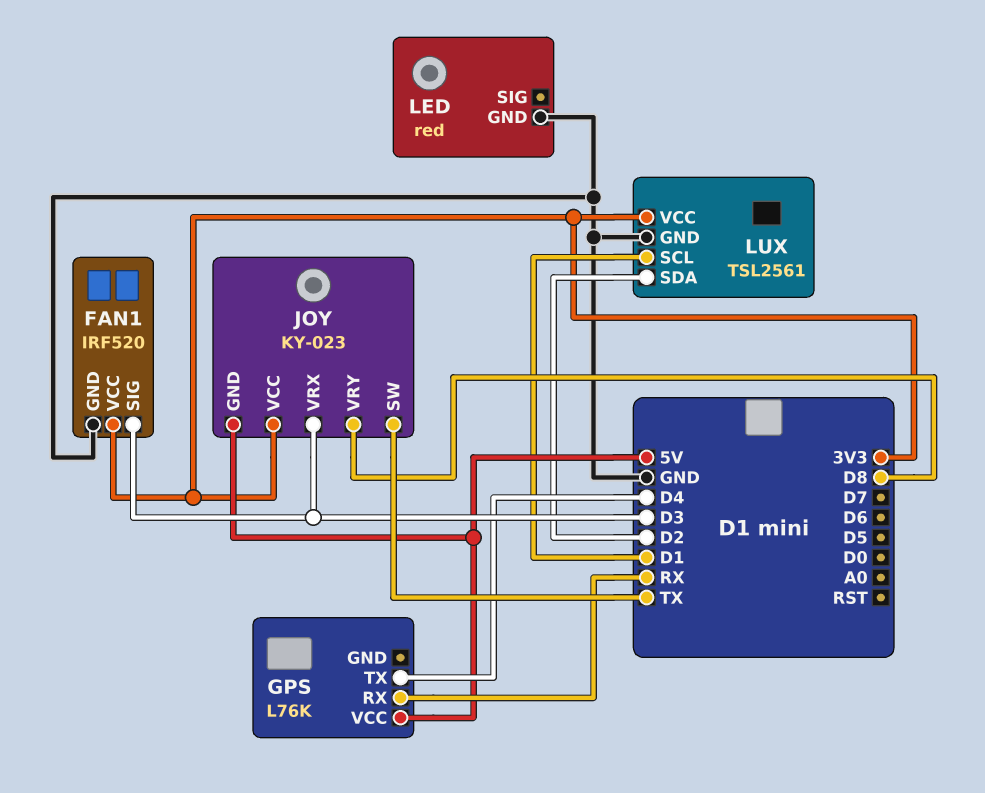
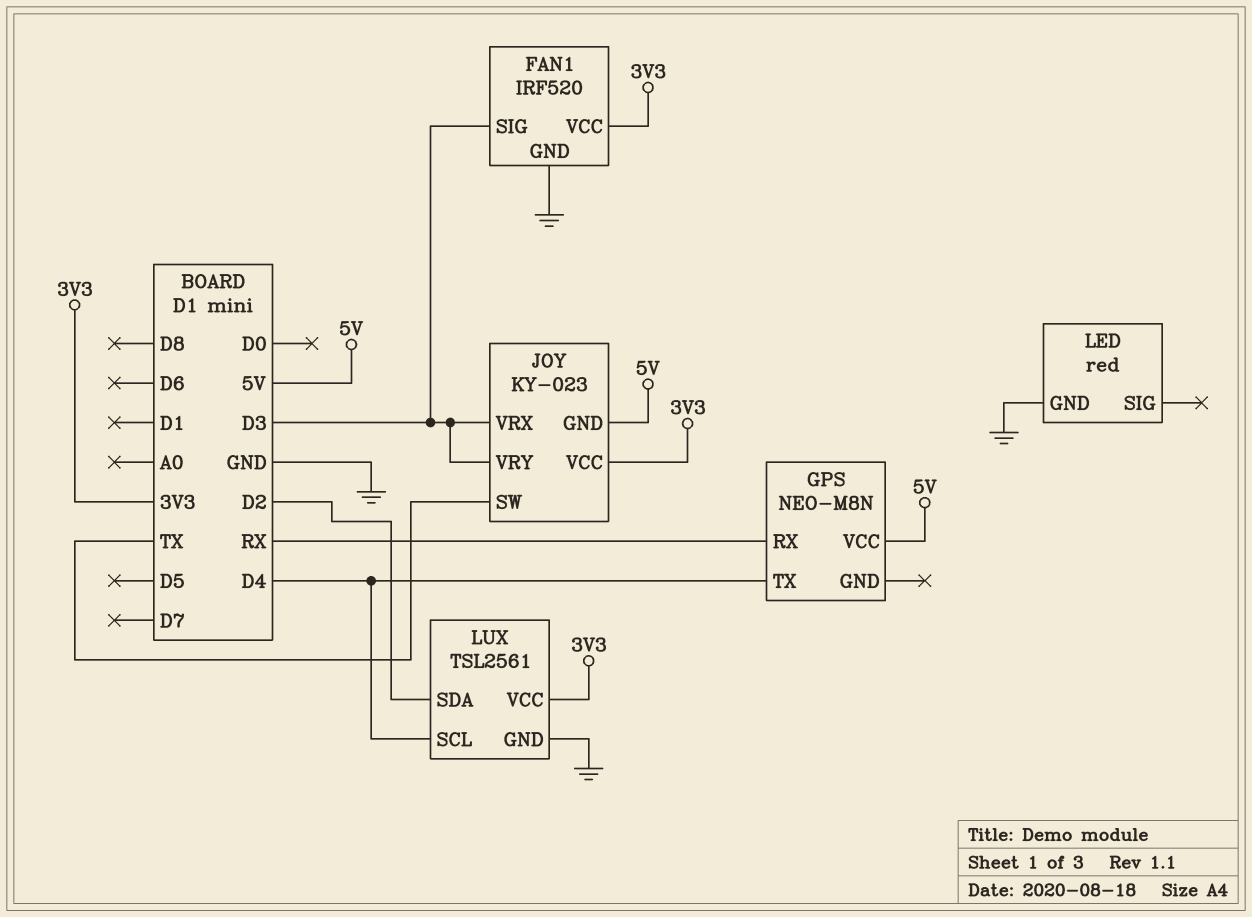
GPS: L76K -> NEO-M8N
JOY pin VRY: D8 -> D3
LUX pin SCL: D1 -> D4

